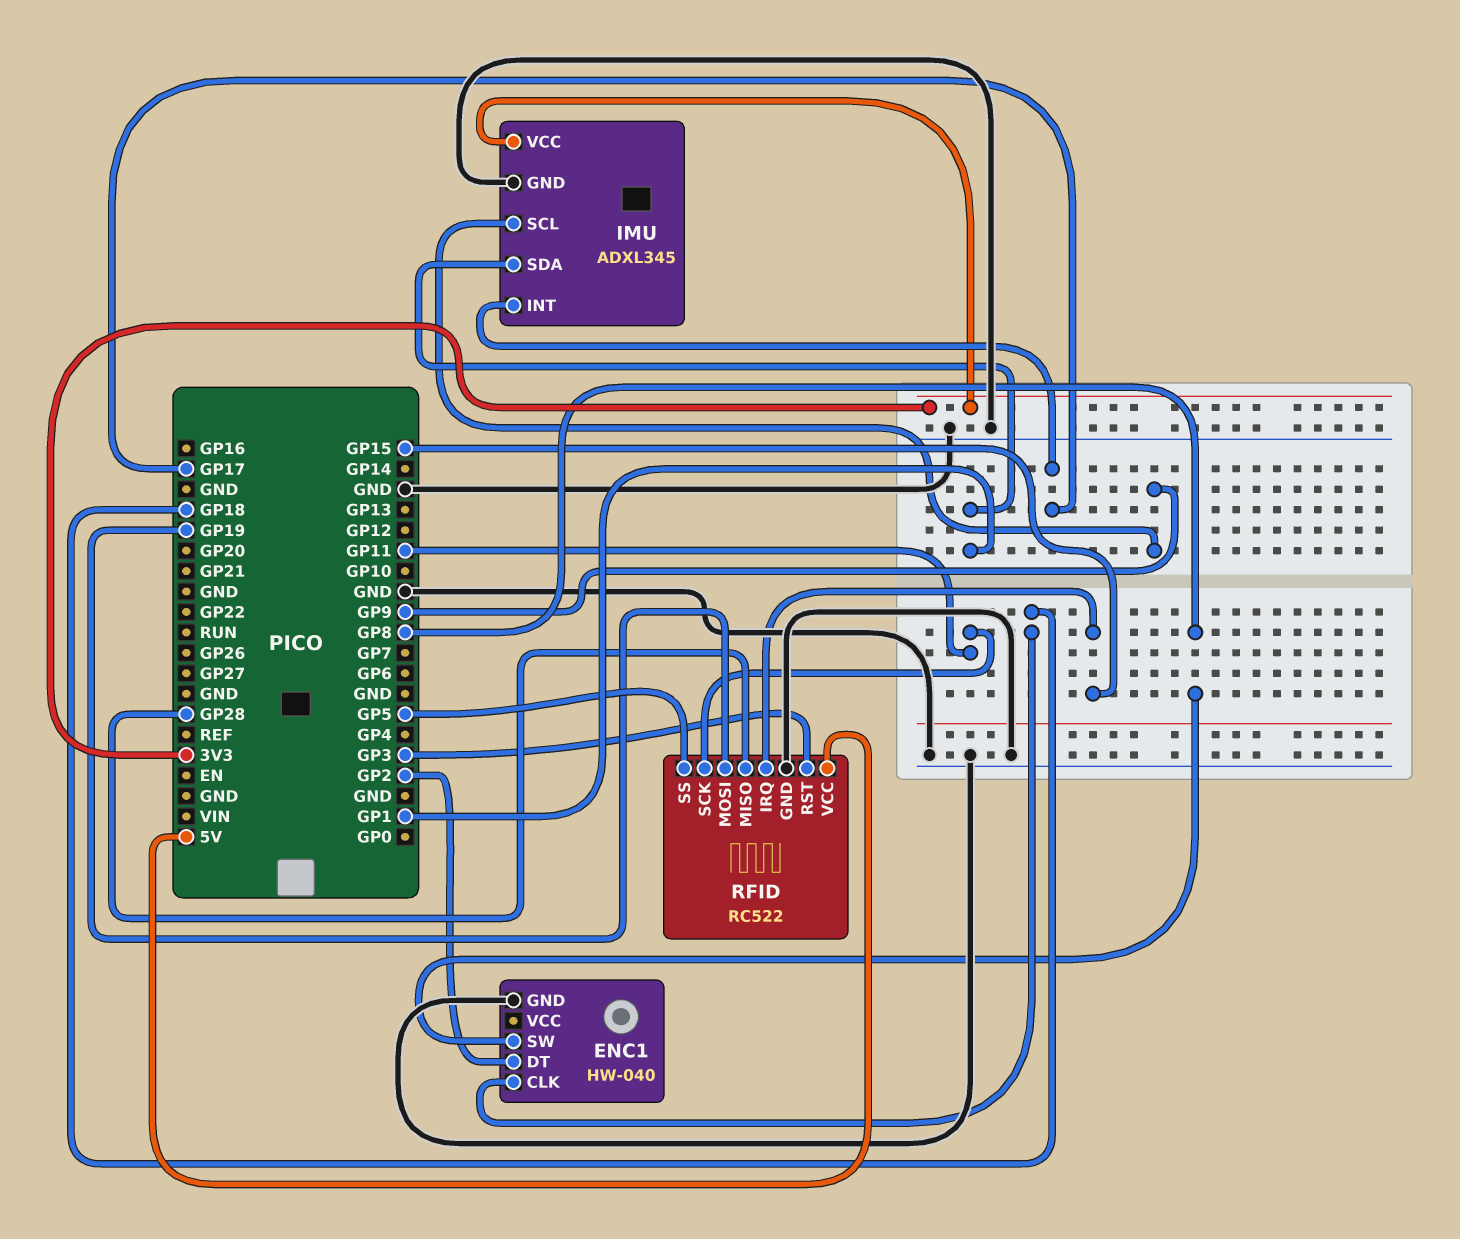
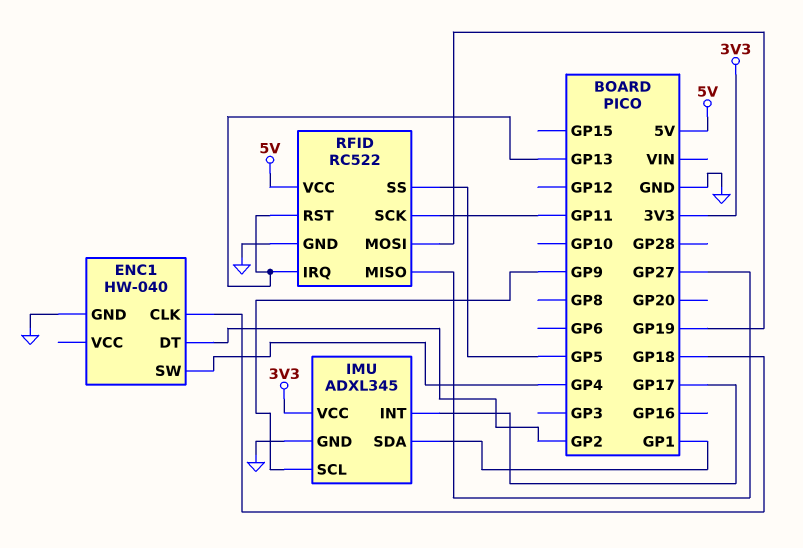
ENC1 pin SW: GP8 -> GP4
RFID pin IRQ: GP15 -> GP13
RFID pin MISO: GP28 -> GP27
RFID pin RST: GP3 -> GP13

